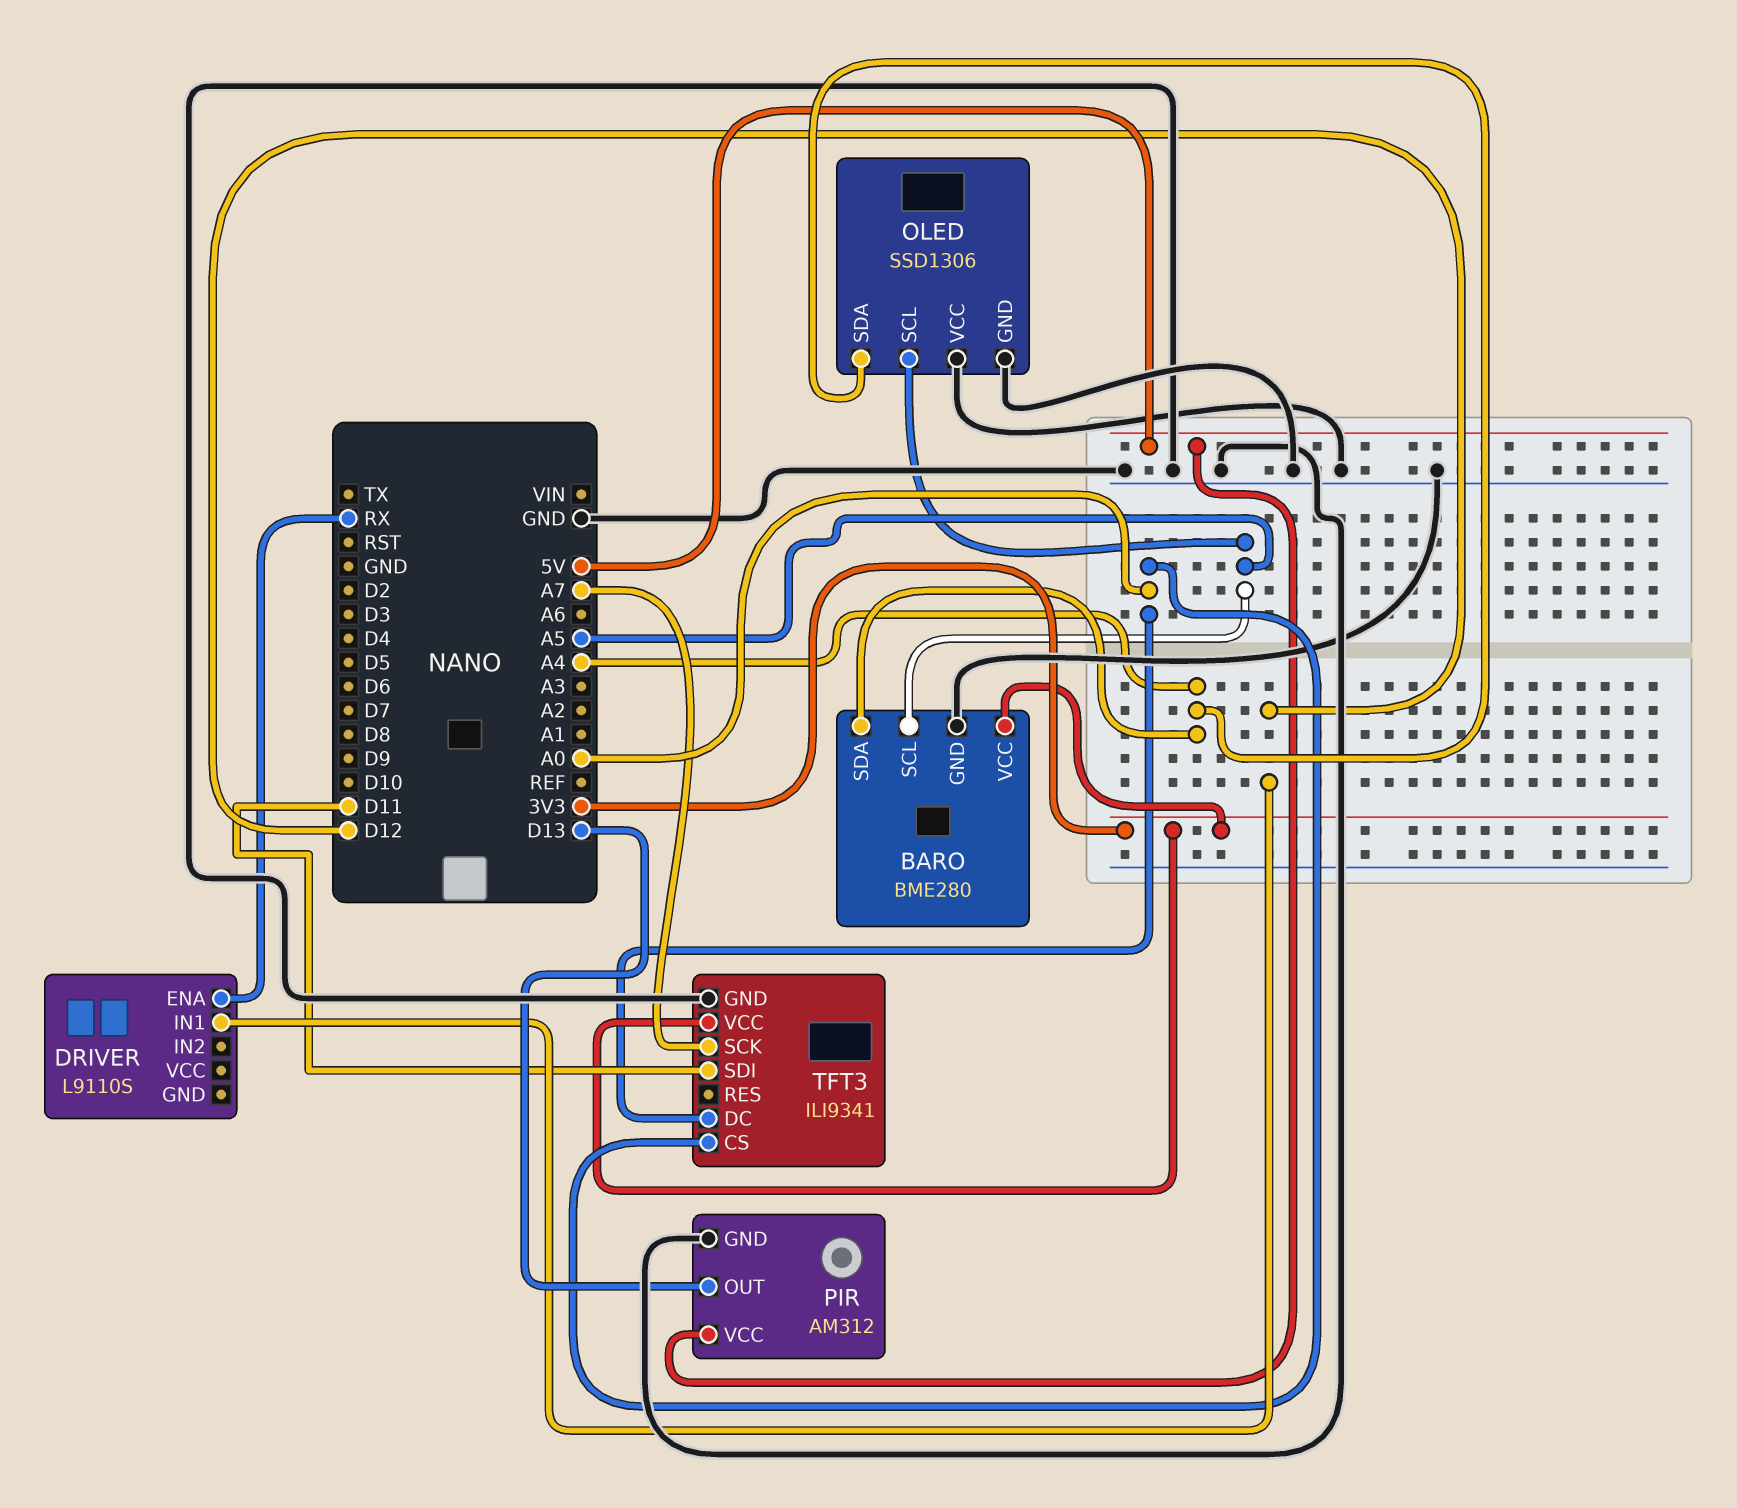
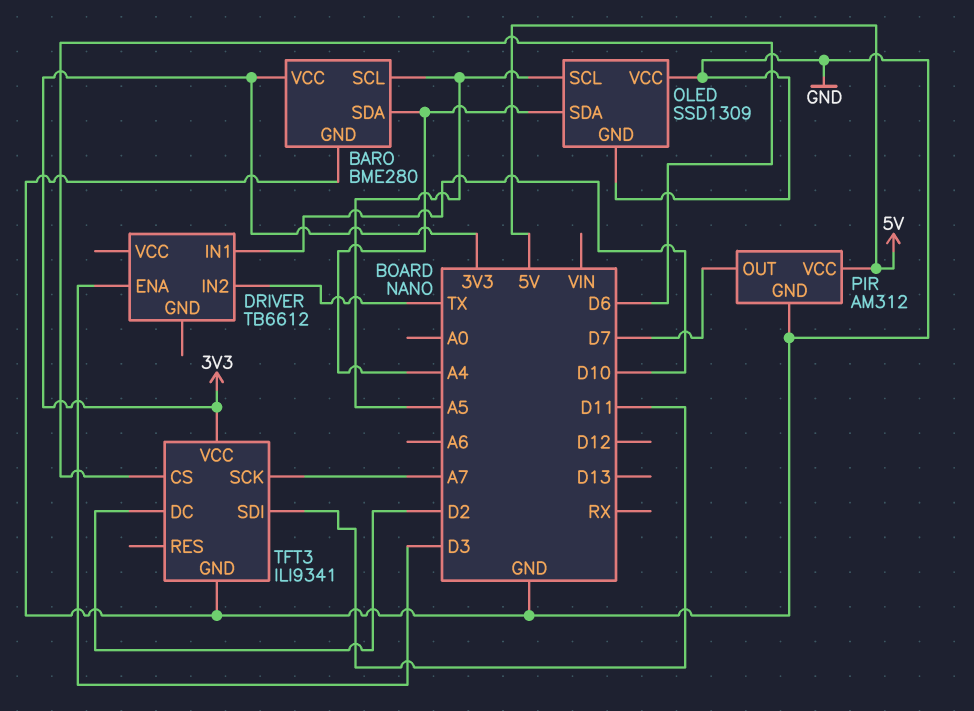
DRIVER: L9110S -> TB6612
DRIVER pin ENA: RX -> D3
DRIVER pin IN1: D12 -> D10
DRIVER pin IN2: none -> TX
OLED: SSD1306 -> SSD1309
PIR pin OUT: D13 -> D7
TFT3 pin CS: A0 -> D6
TFT3 pin DC: A0 -> D2

